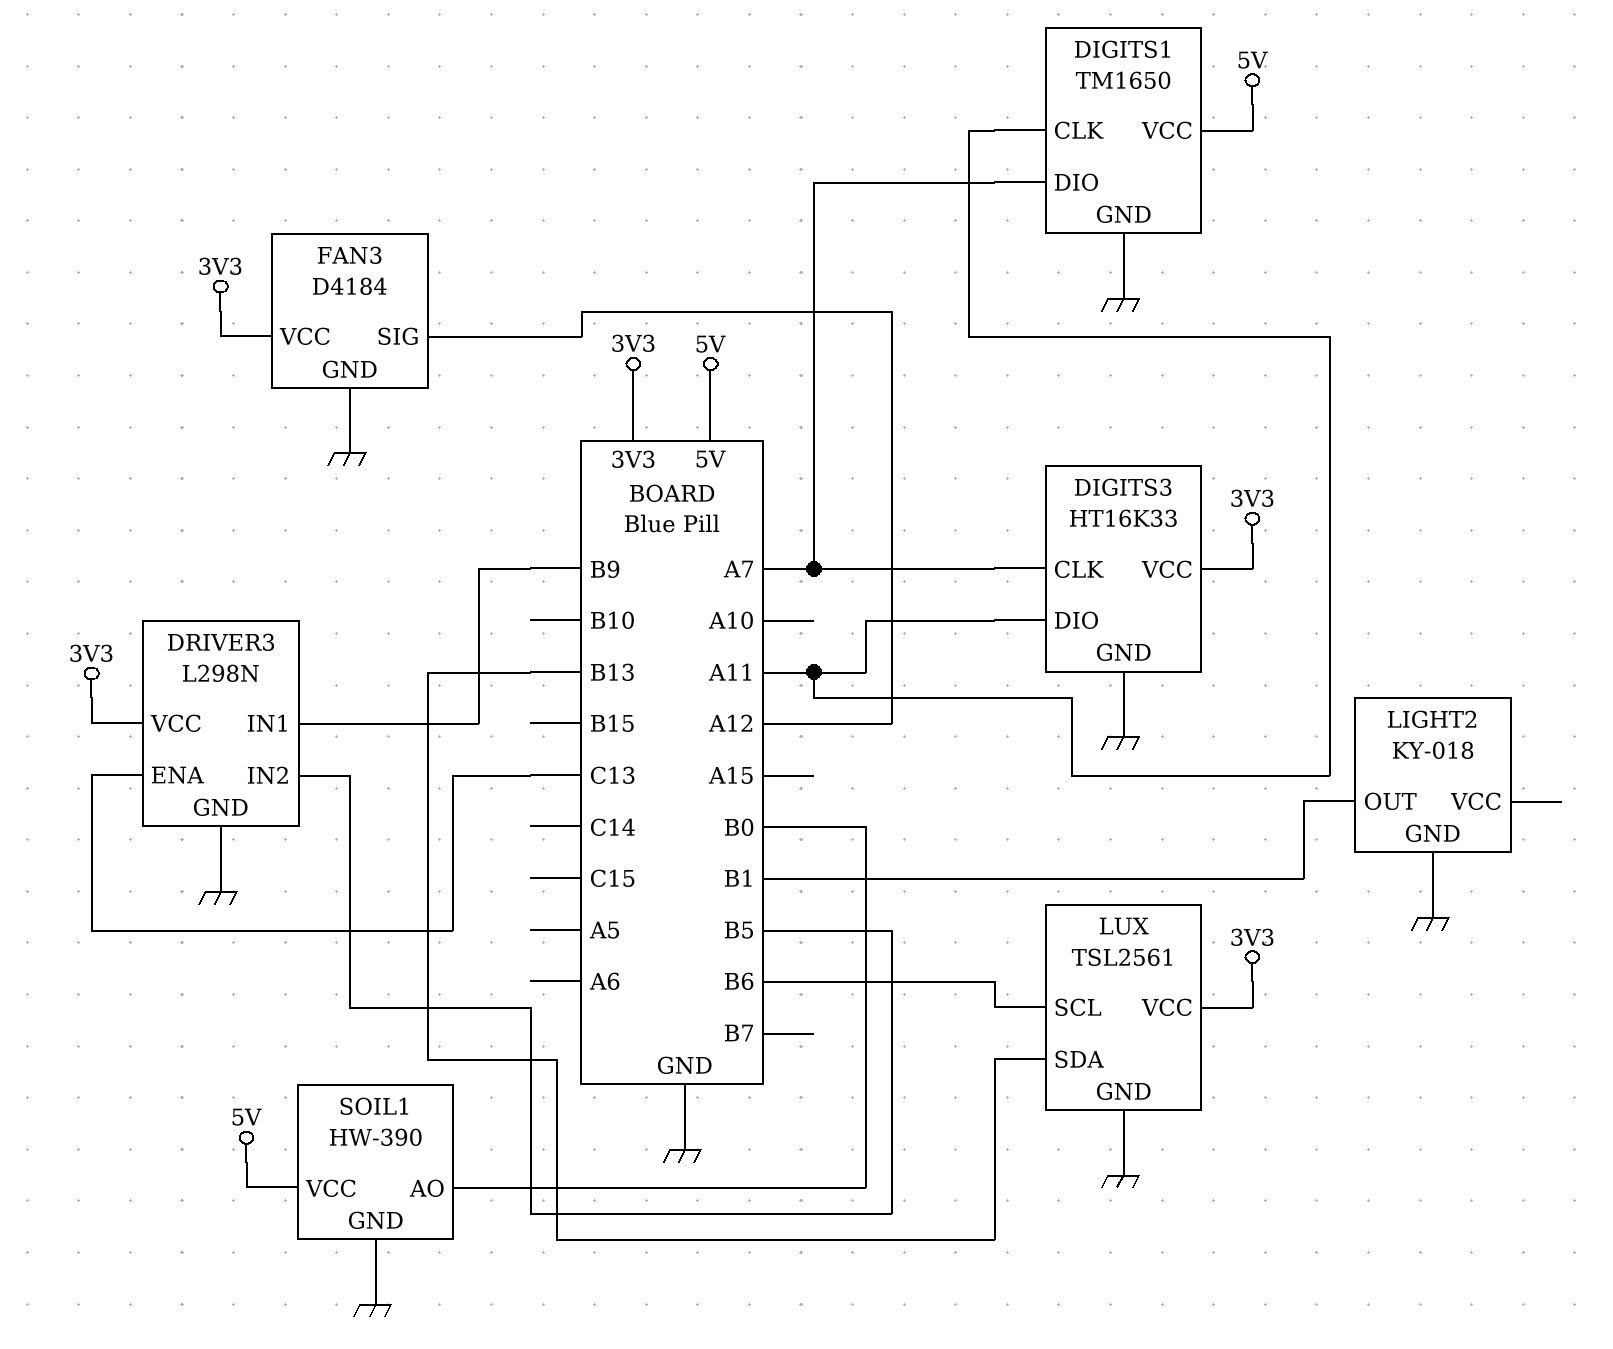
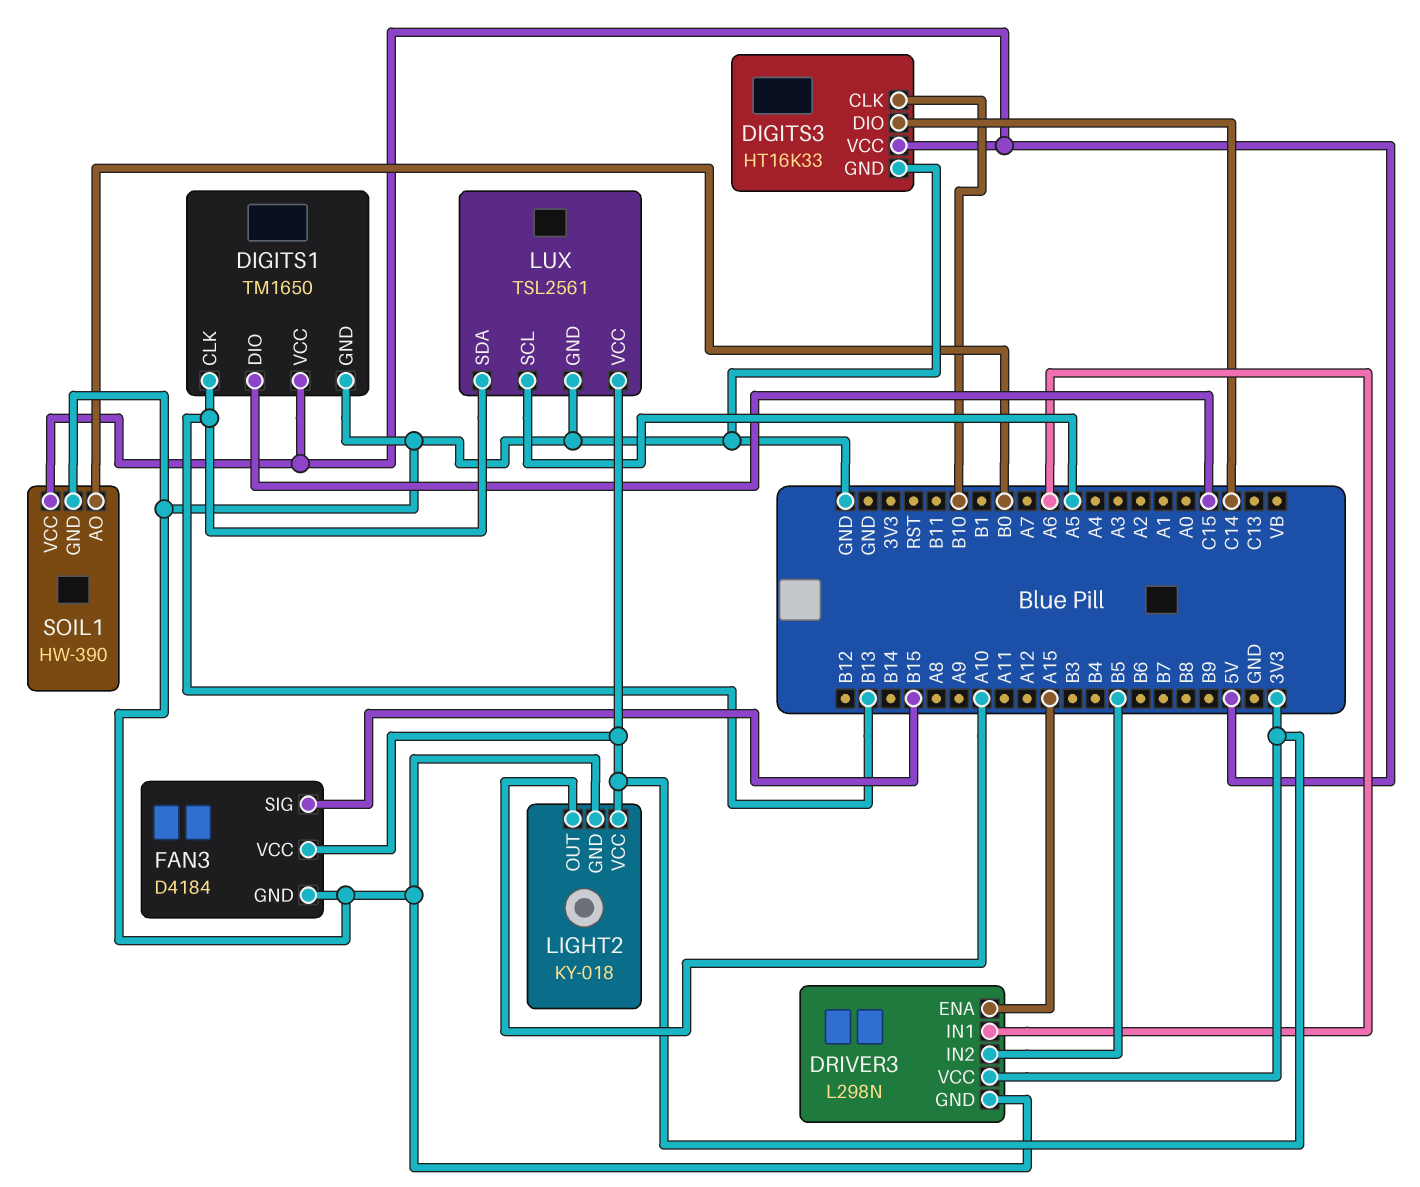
DIGITS1 pin CLK: A11 -> B13
DIGITS1 pin DIO: A7 -> C15
DIGITS3 pin CLK: A7 -> B10
DIGITS3 pin DIO: A11 -> C14
DIGITS3 pin VCC: 3V3 -> 5V
DRIVER3 pin ENA: C13 -> A15
DRIVER3 pin IN1: B9 -> A6
FAN3 pin SIG: A12 -> B15
LIGHT2 pin OUT: B1 -> A10
LIGHT2 pin VCC: none -> 3V3
LUX pin SCL: B6 -> A5

